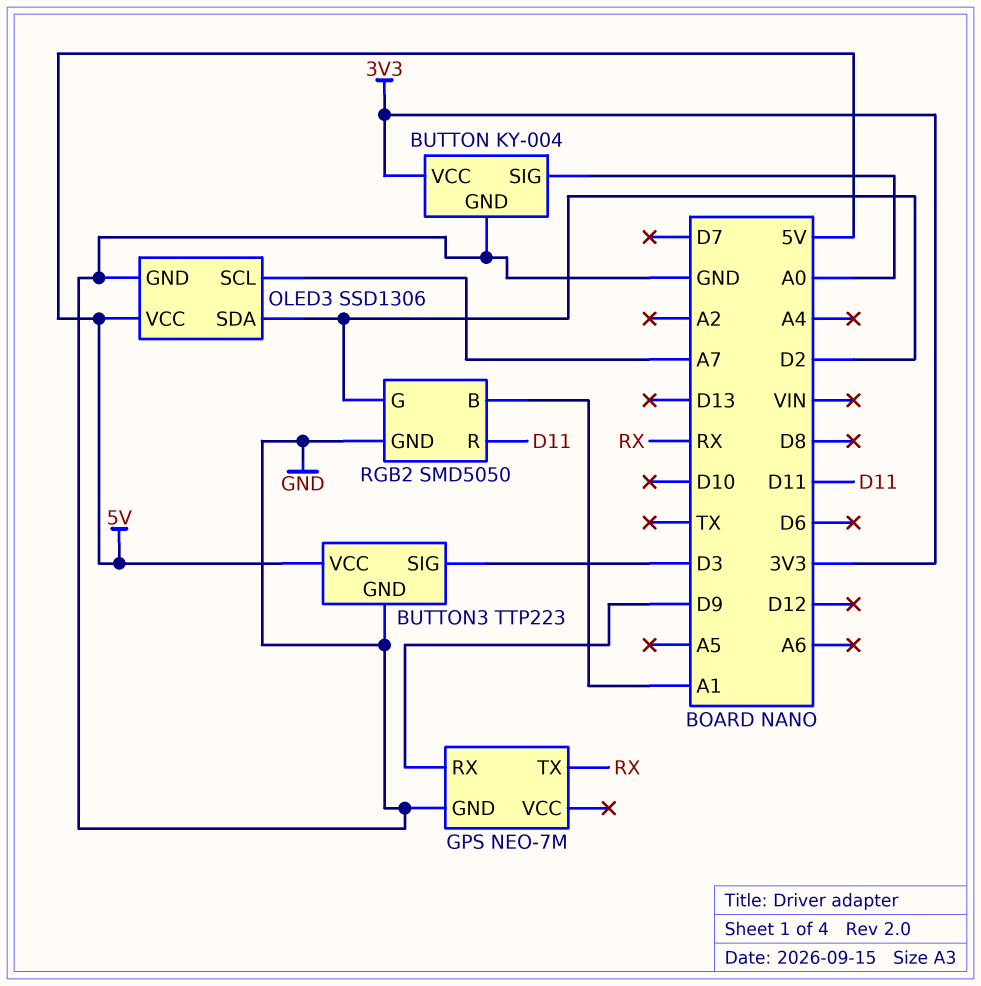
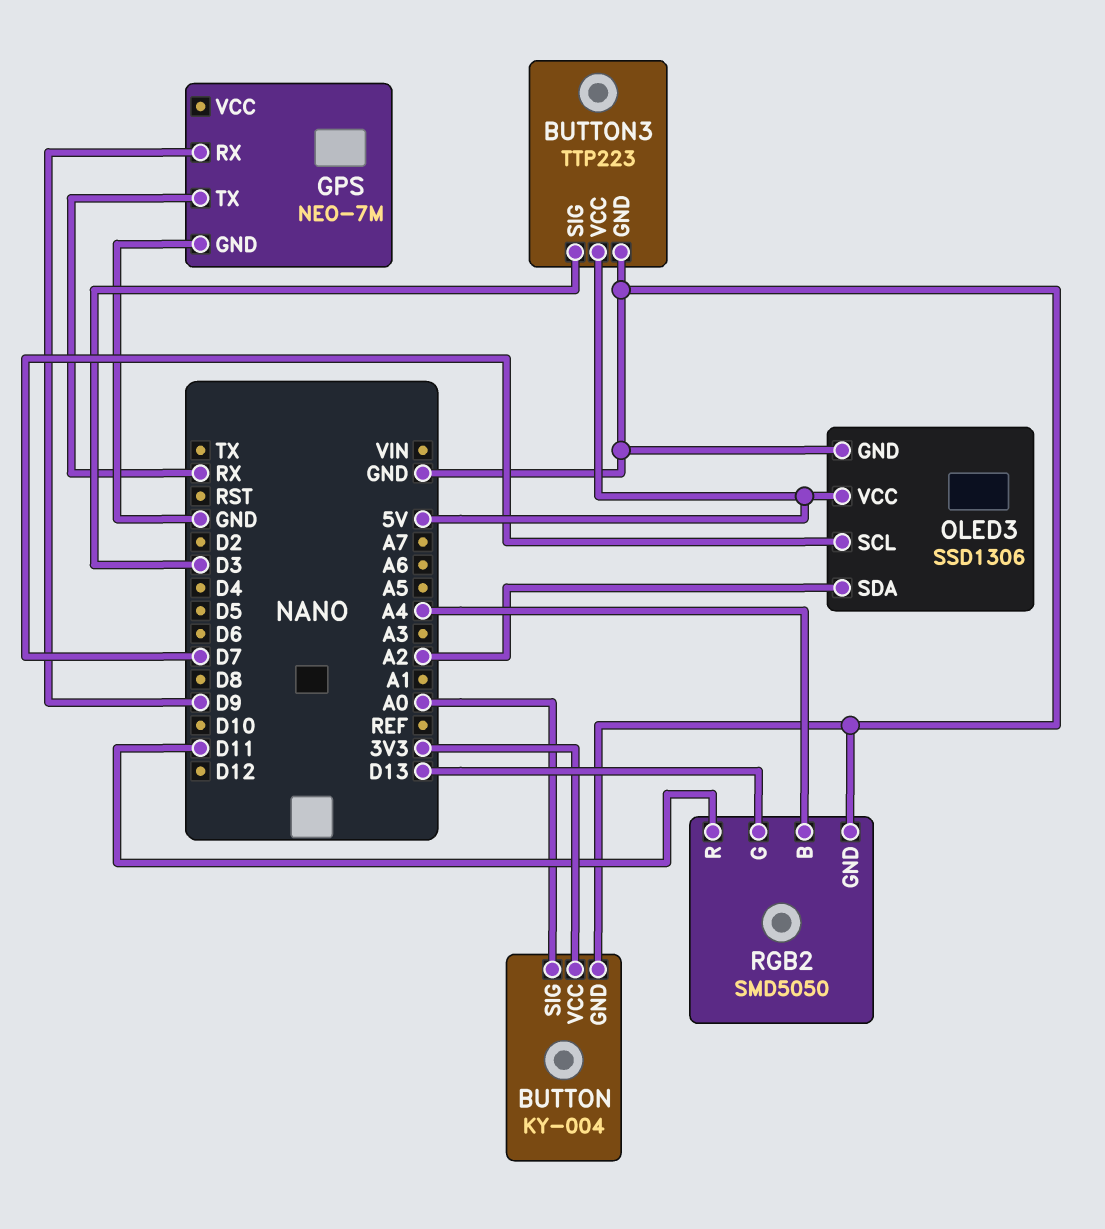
OLED3 pin SCL: A7 -> D7
OLED3 pin SDA: D2 -> A2
RGB2 pin B: A1 -> A4
RGB2 pin G: D2 -> D13

